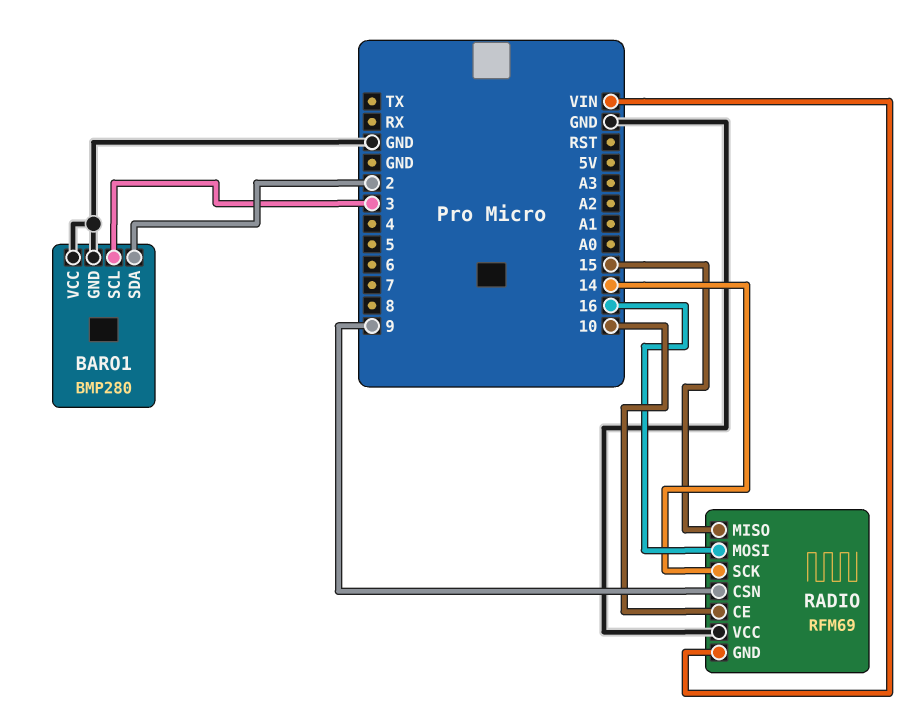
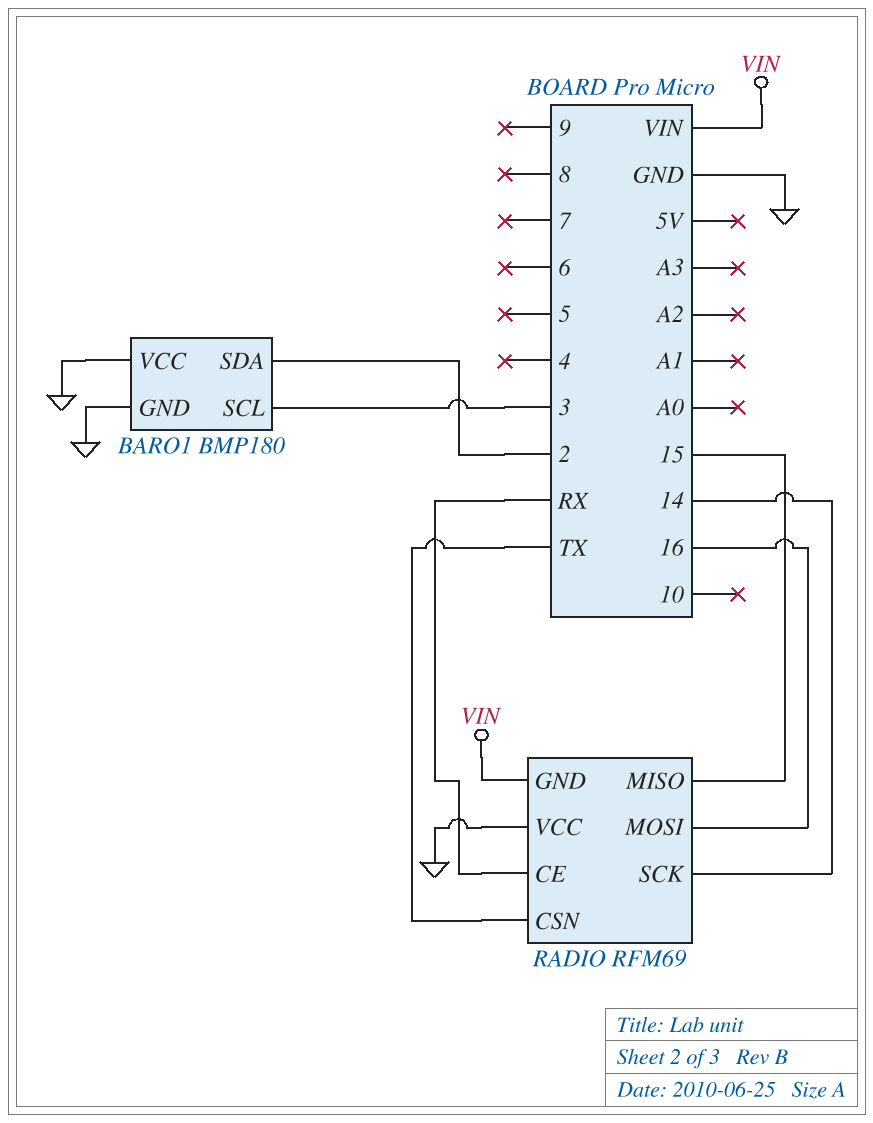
BARO1: BMP280 -> BMP180
RADIO pin CE: 10 -> RX
RADIO pin CSN: 9 -> TX

